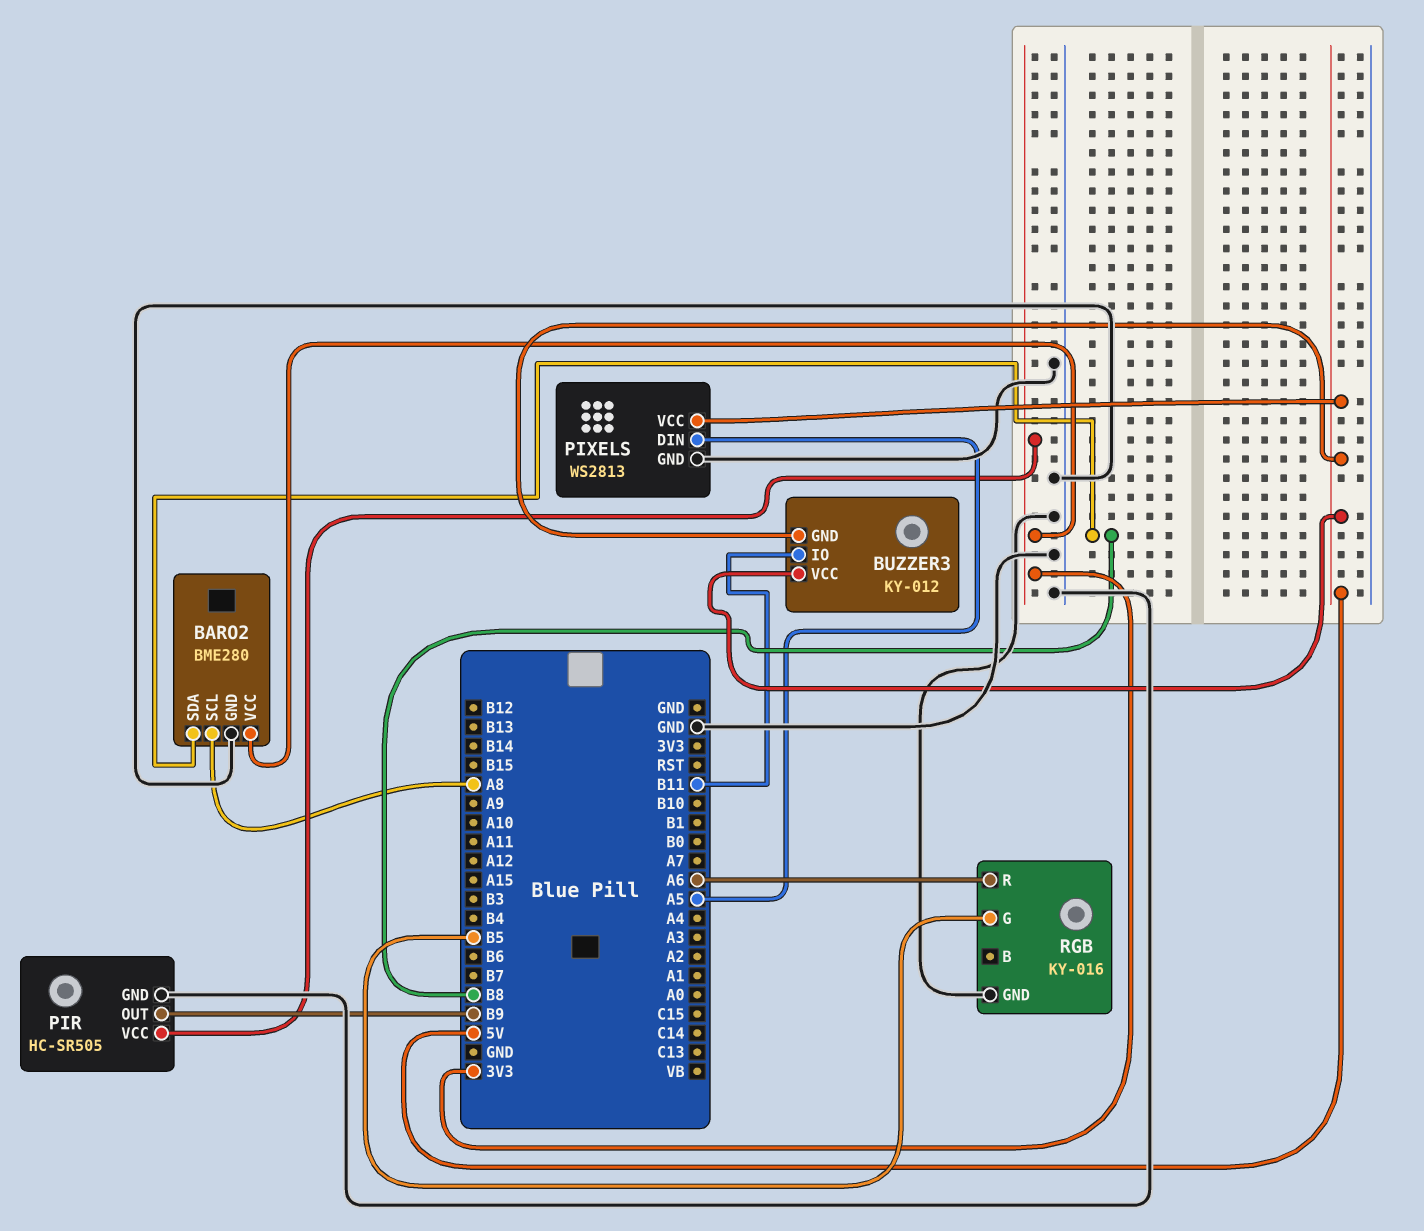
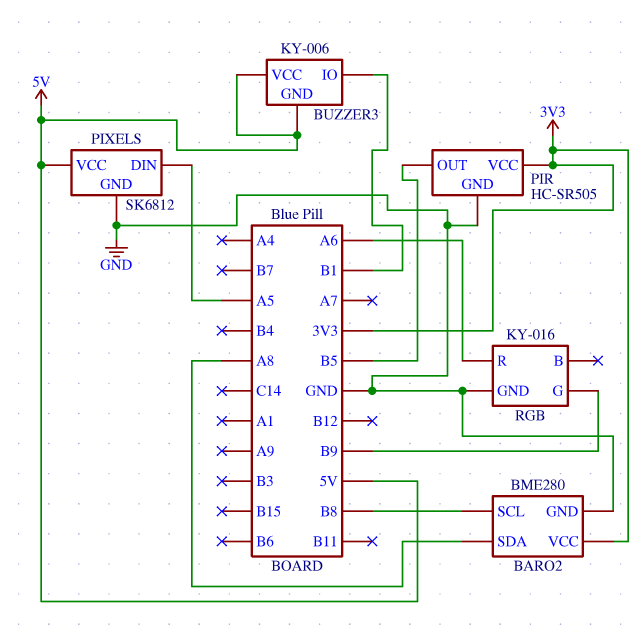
BARO2 pin SCL: A8 -> B8
BARO2 pin SDA: B8 -> A8
BUZZER3: KY-012 -> KY-006
BUZZER3 pin IO: B11 -> B1
PIR pin OUT: B9 -> B5
PIXELS: WS2813 -> SK6812
RGB pin G: B5 -> B9

